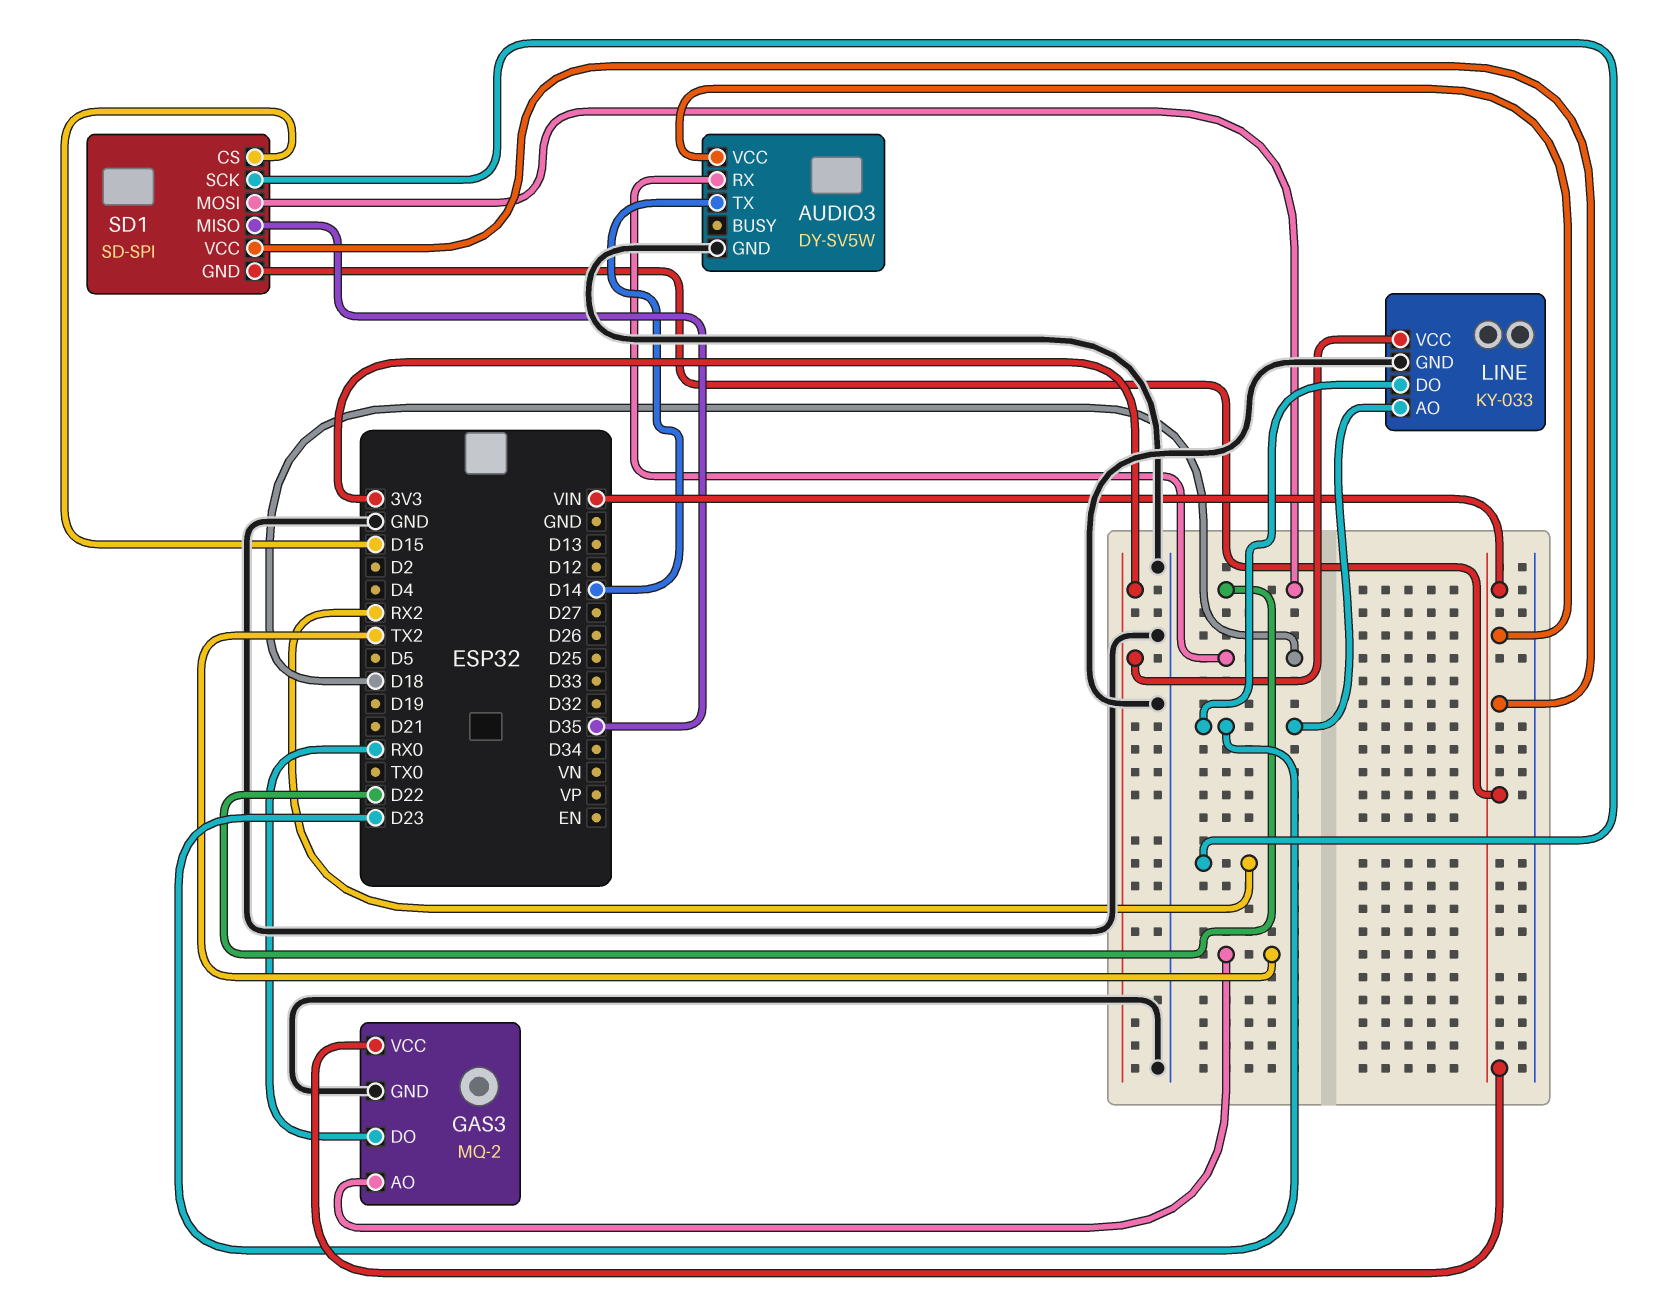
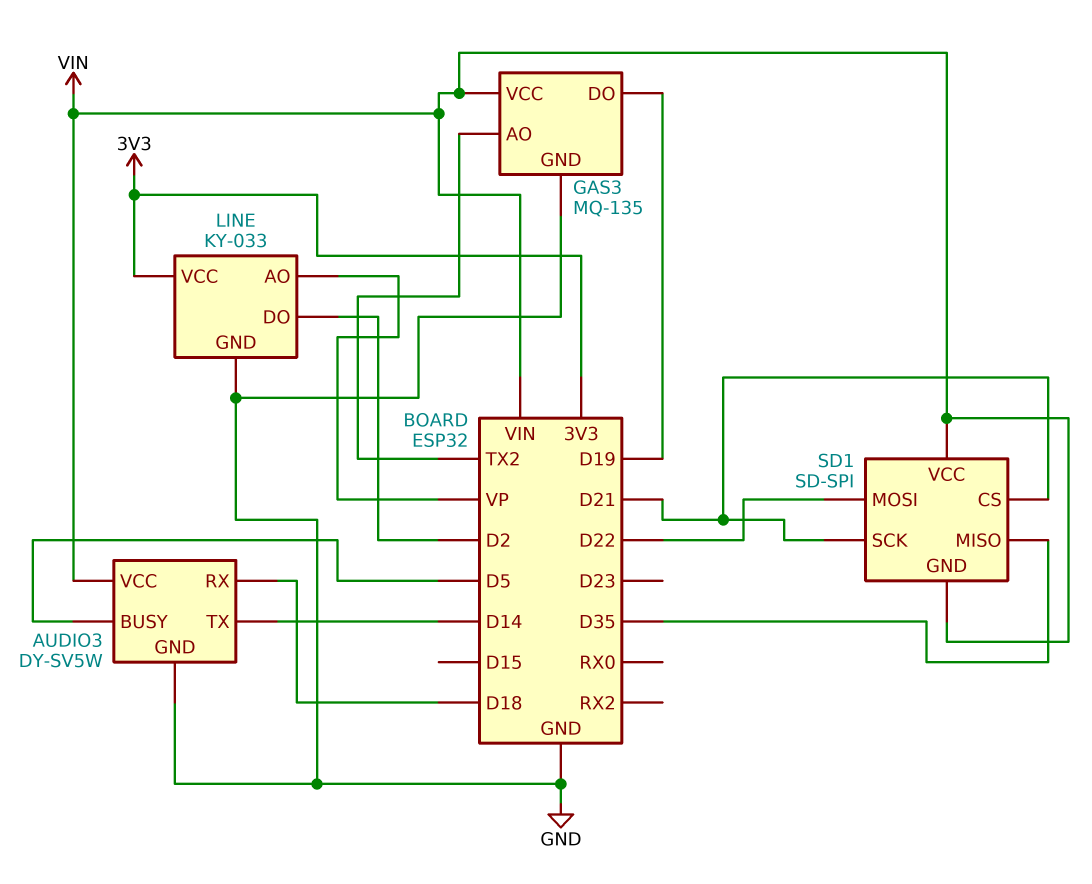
AUDIO3 pin BUSY: none -> D5
GAS3: MQ-2 -> MQ-135
GAS3 pin DO: RX0 -> D19
LINE pin AO: D23 -> VP
LINE pin DO: D23 -> D2
SD1 pin CS: D15 -> D21
SD1 pin SCK: RX2 -> D21

